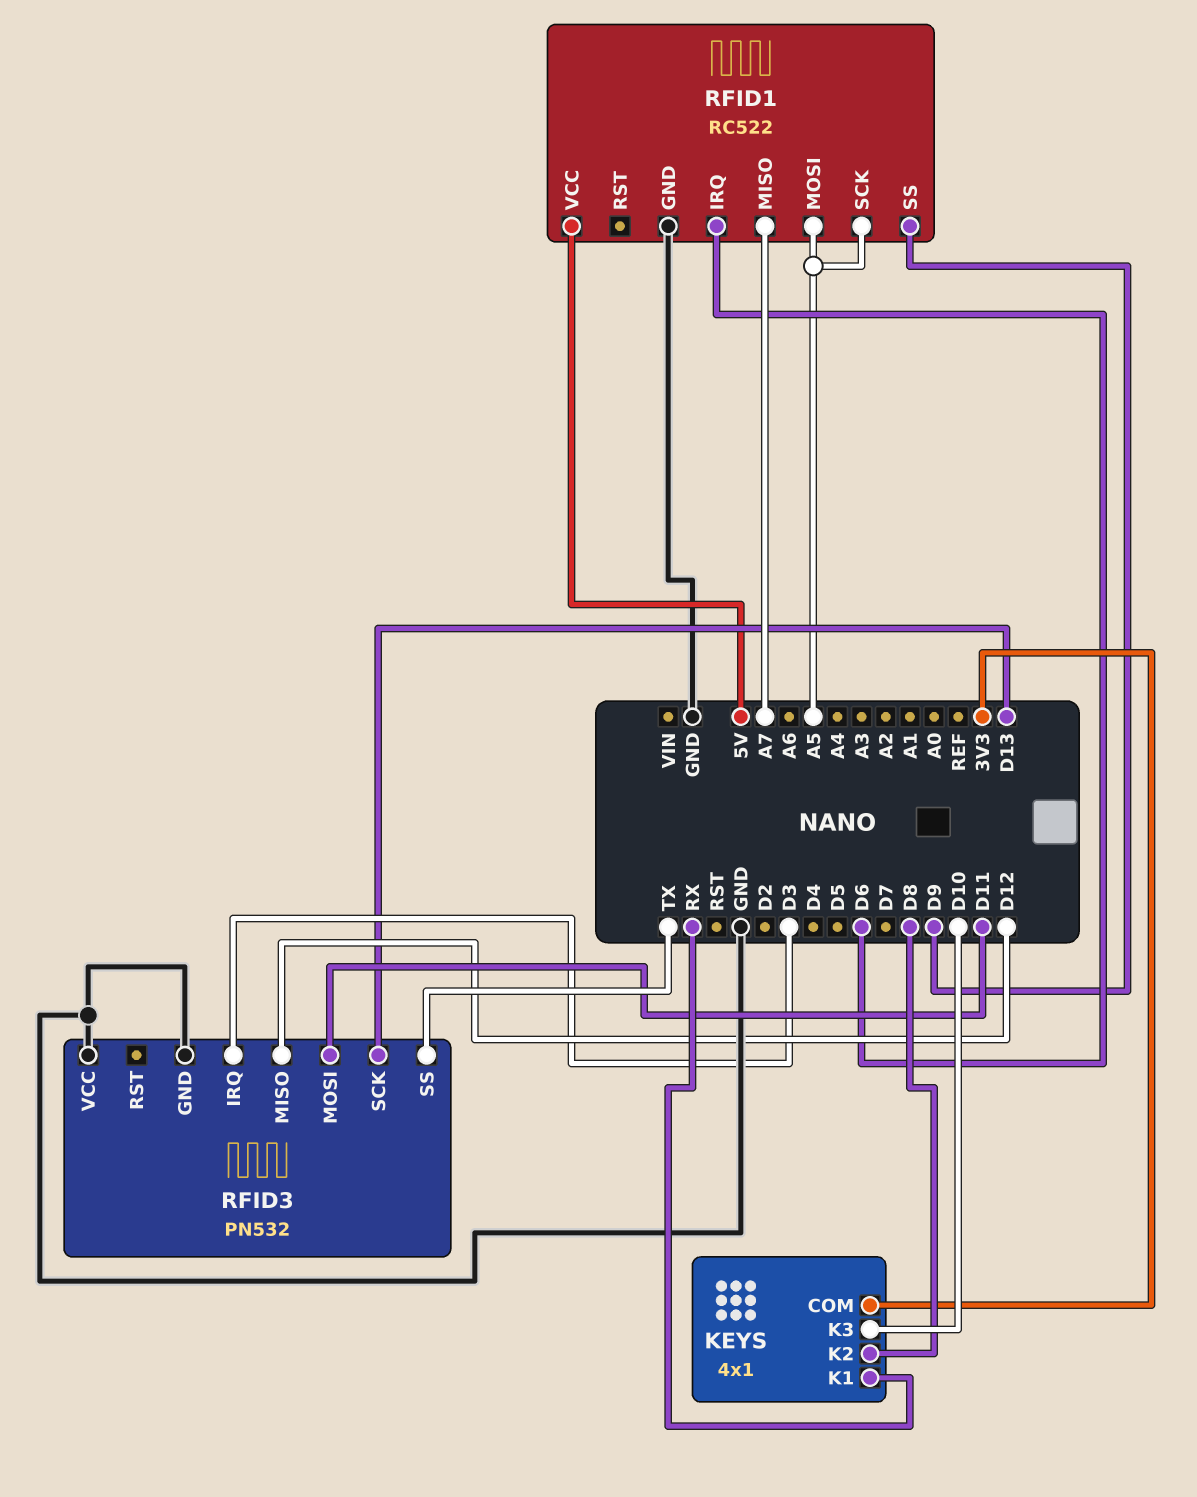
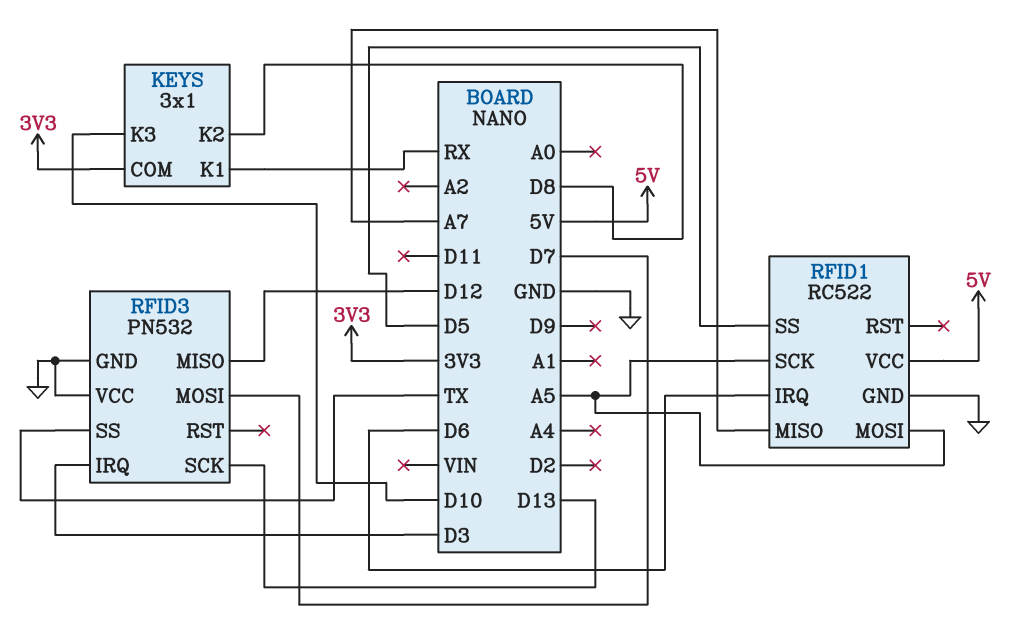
KEYS: 4x1 -> 3x1
RFID1 pin SS: D9 -> D5
RFID3 pin MOSI: D11 -> D7

